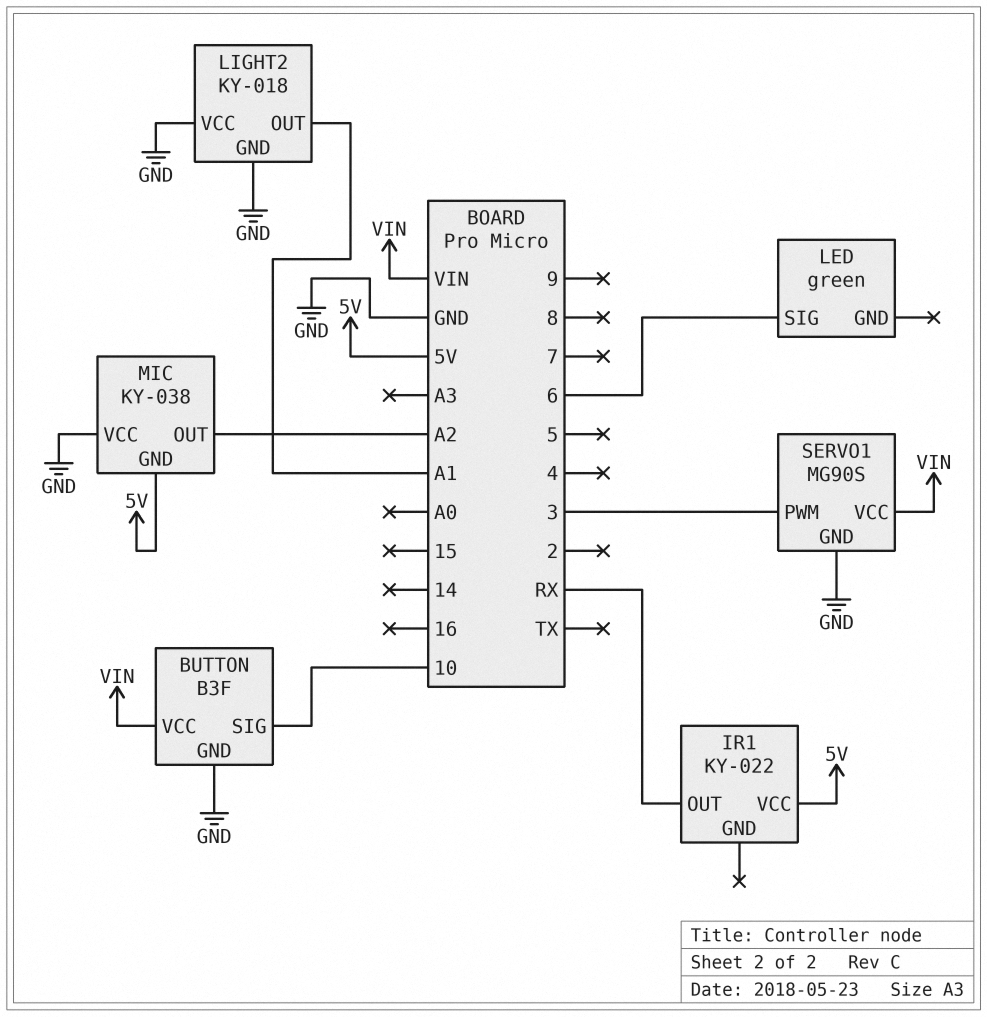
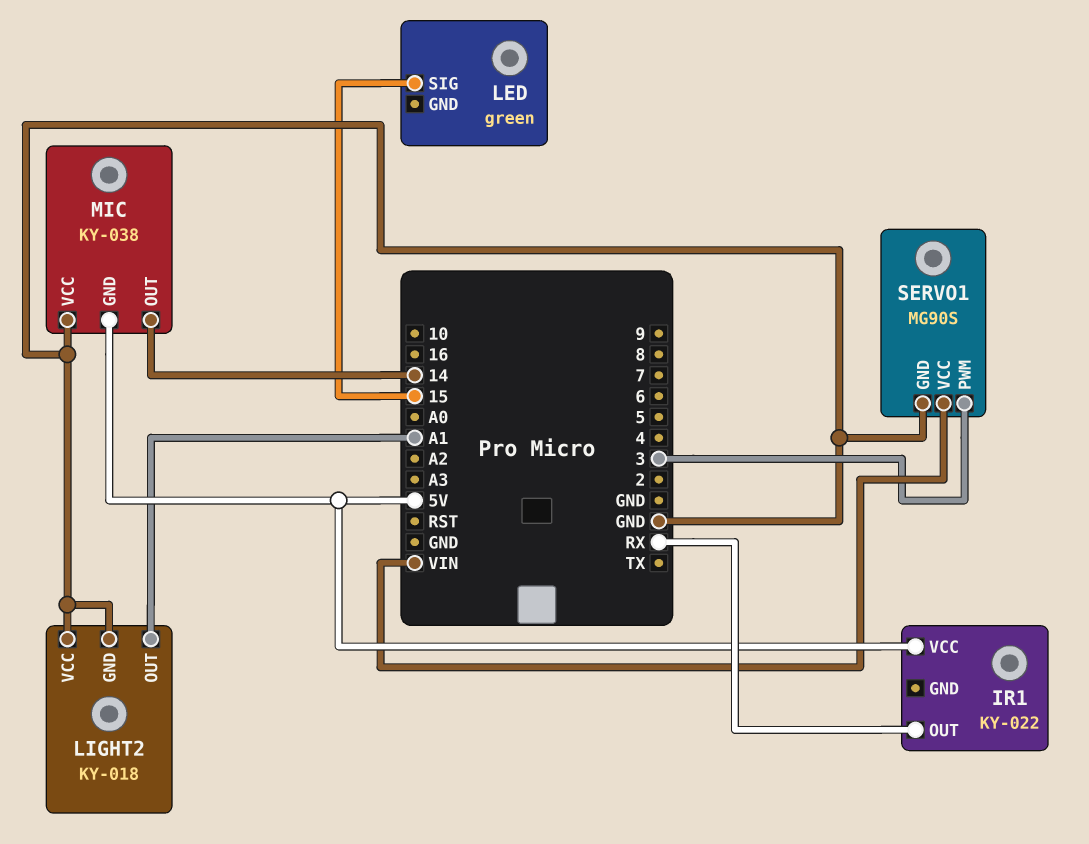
BUTTON: B3F -> none
BUTTON pin GND: GND -> none
BUTTON pin SIG: 10 -> none
BUTTON pin VCC: VIN -> none
LED pin SIG: 6 -> 15
MIC pin OUT: A2 -> 14

